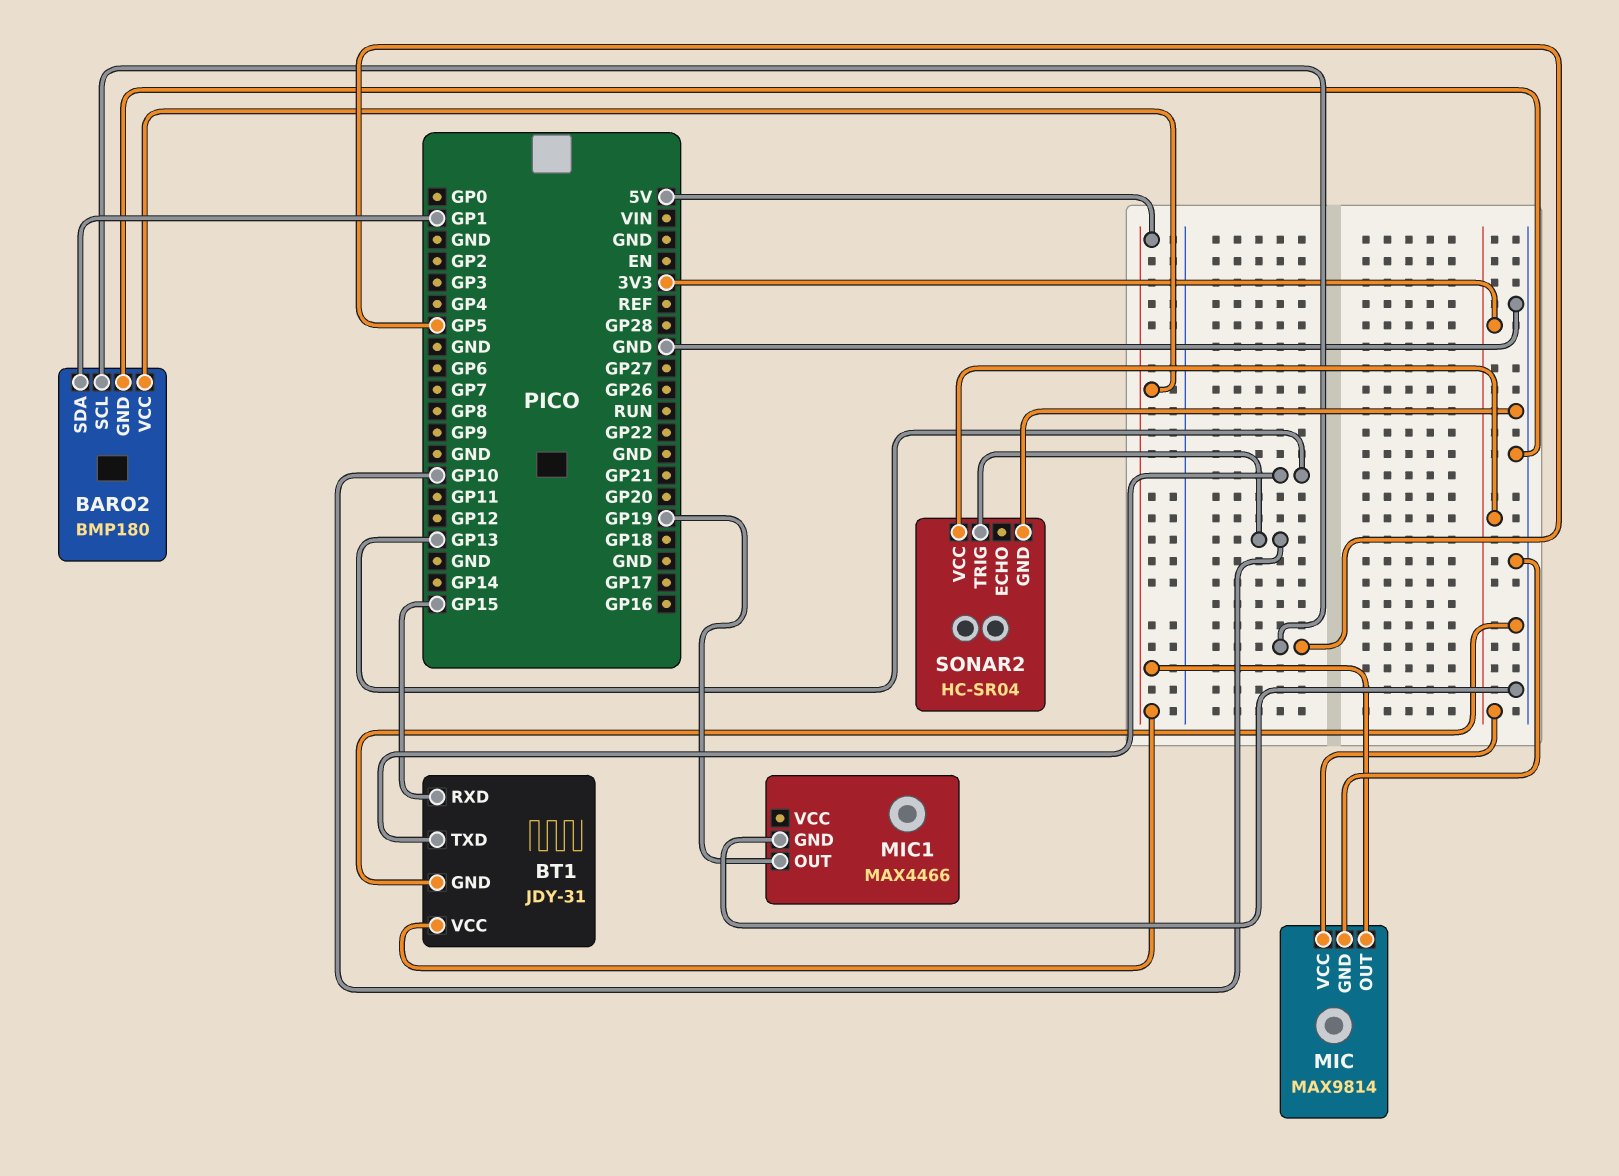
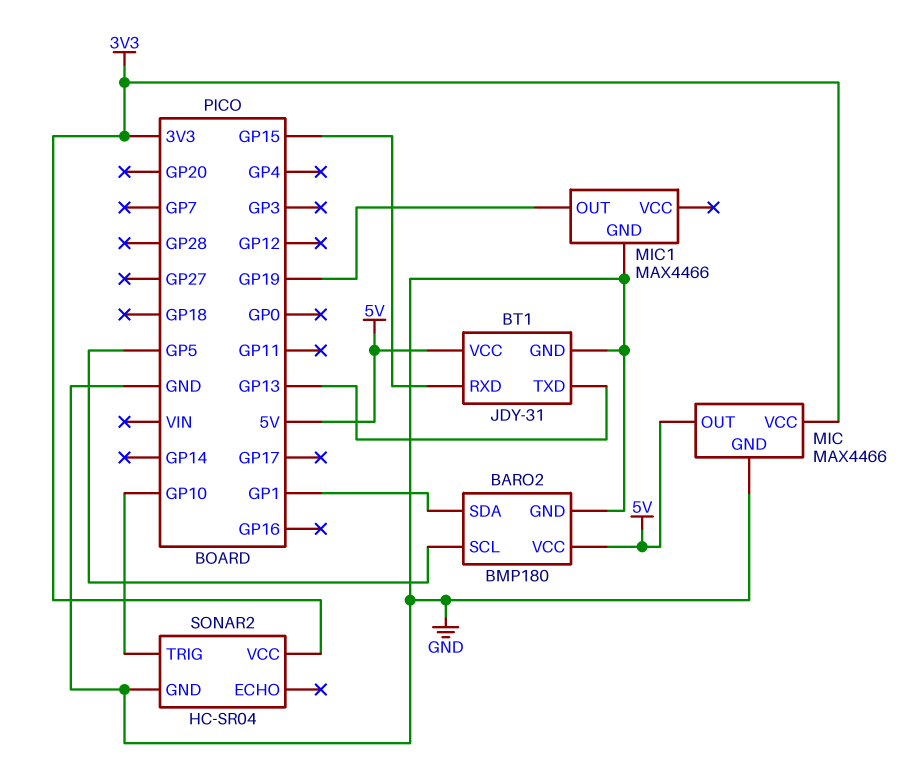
MIC: MAX9814 -> MAX4466

